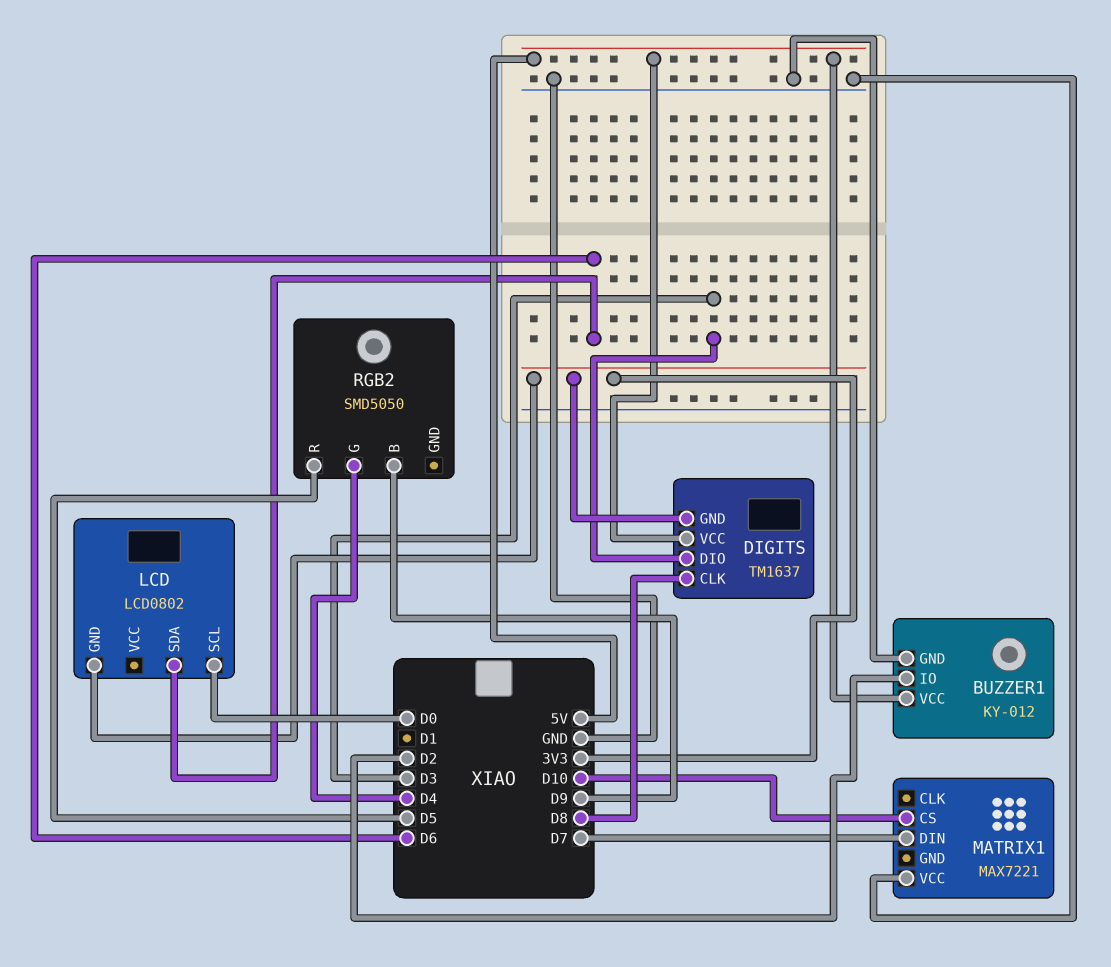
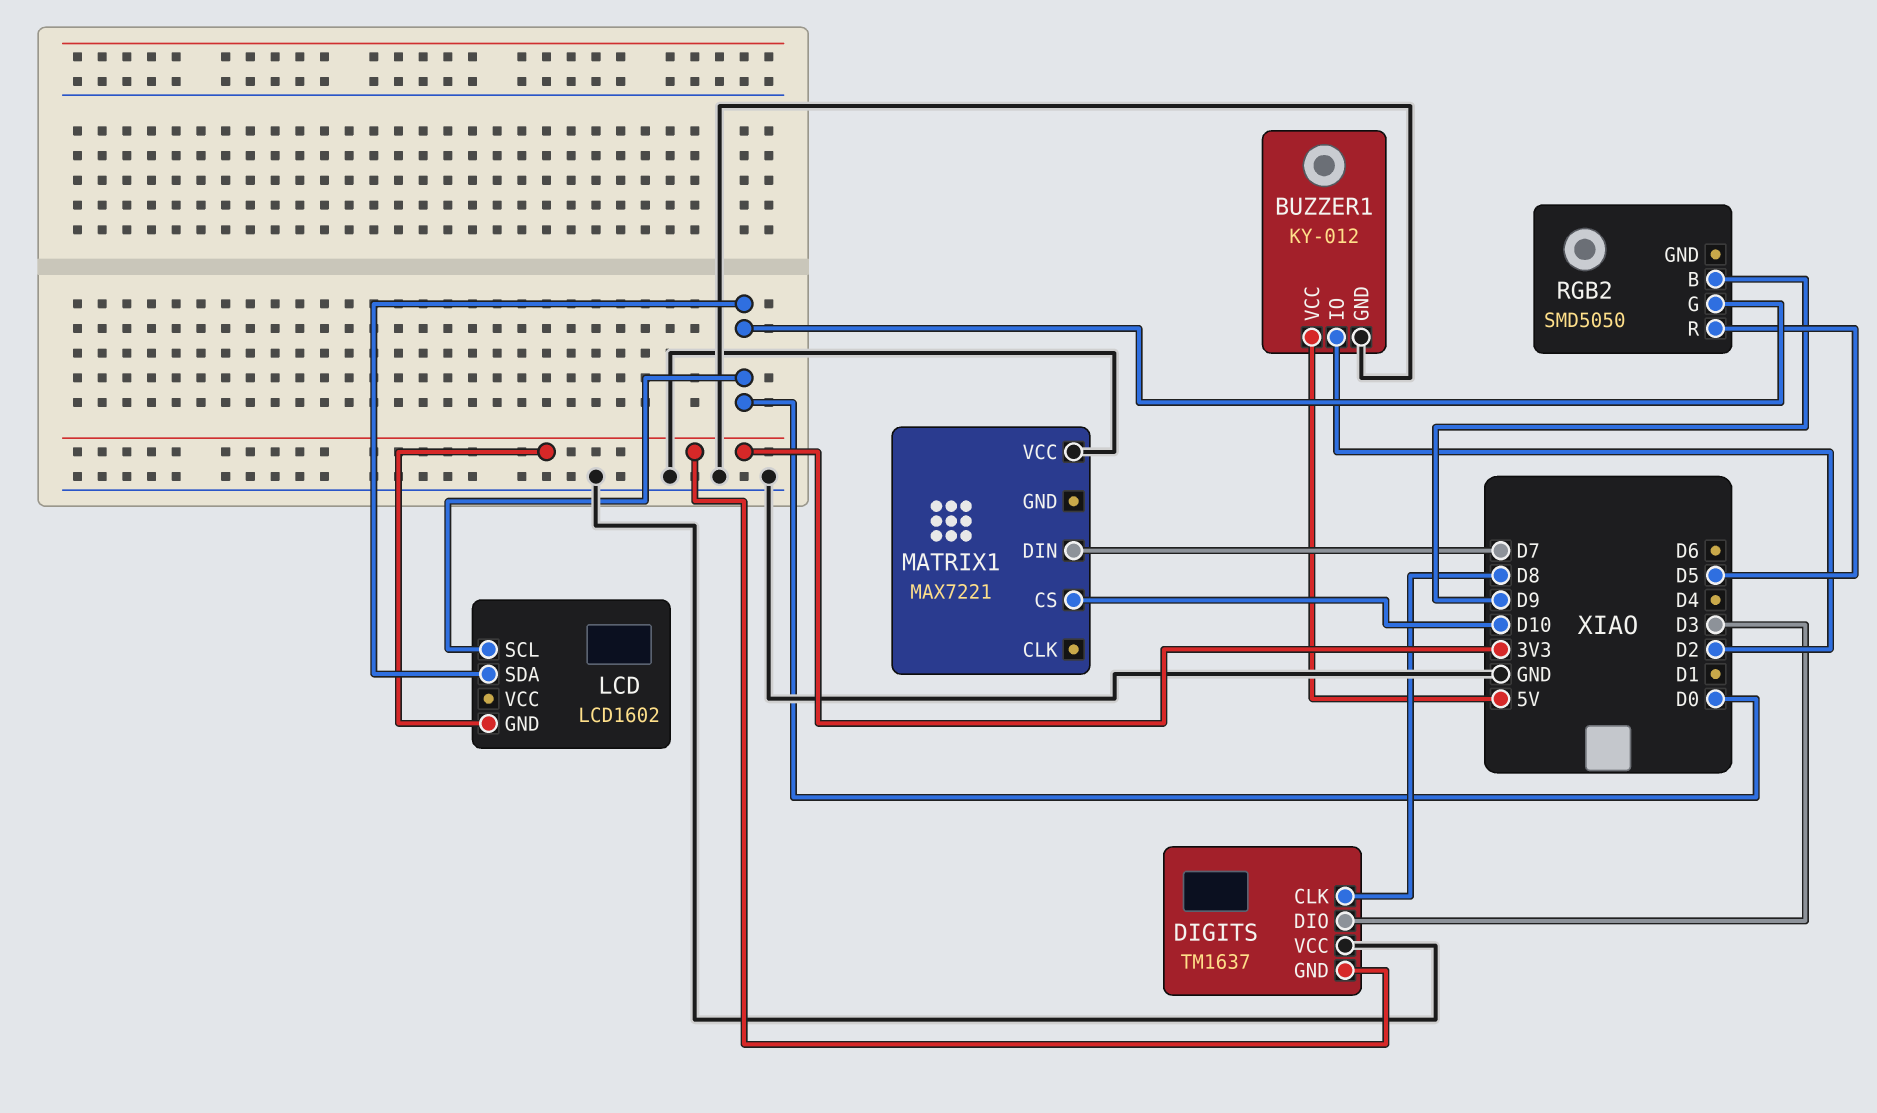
DIGITS pin VCC: 5V -> GND
LCD: LCD0802 -> LCD1602
LCD pin SDA: D6 -> D0
RGB2 pin G: D4 -> D0

